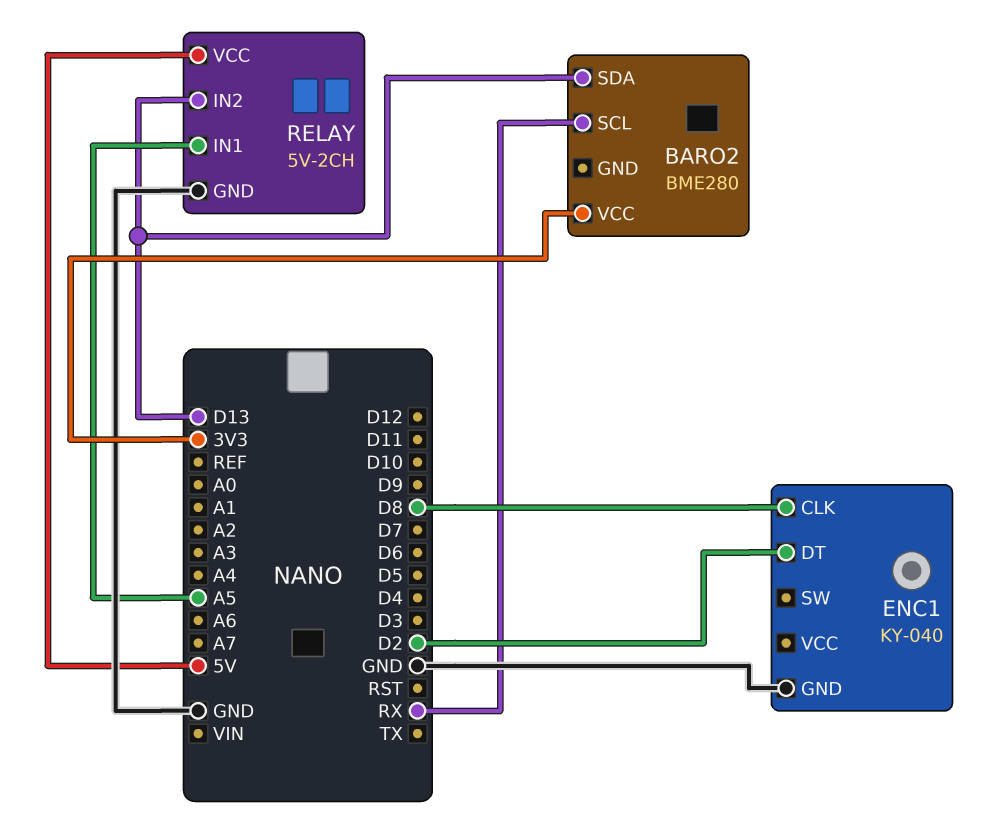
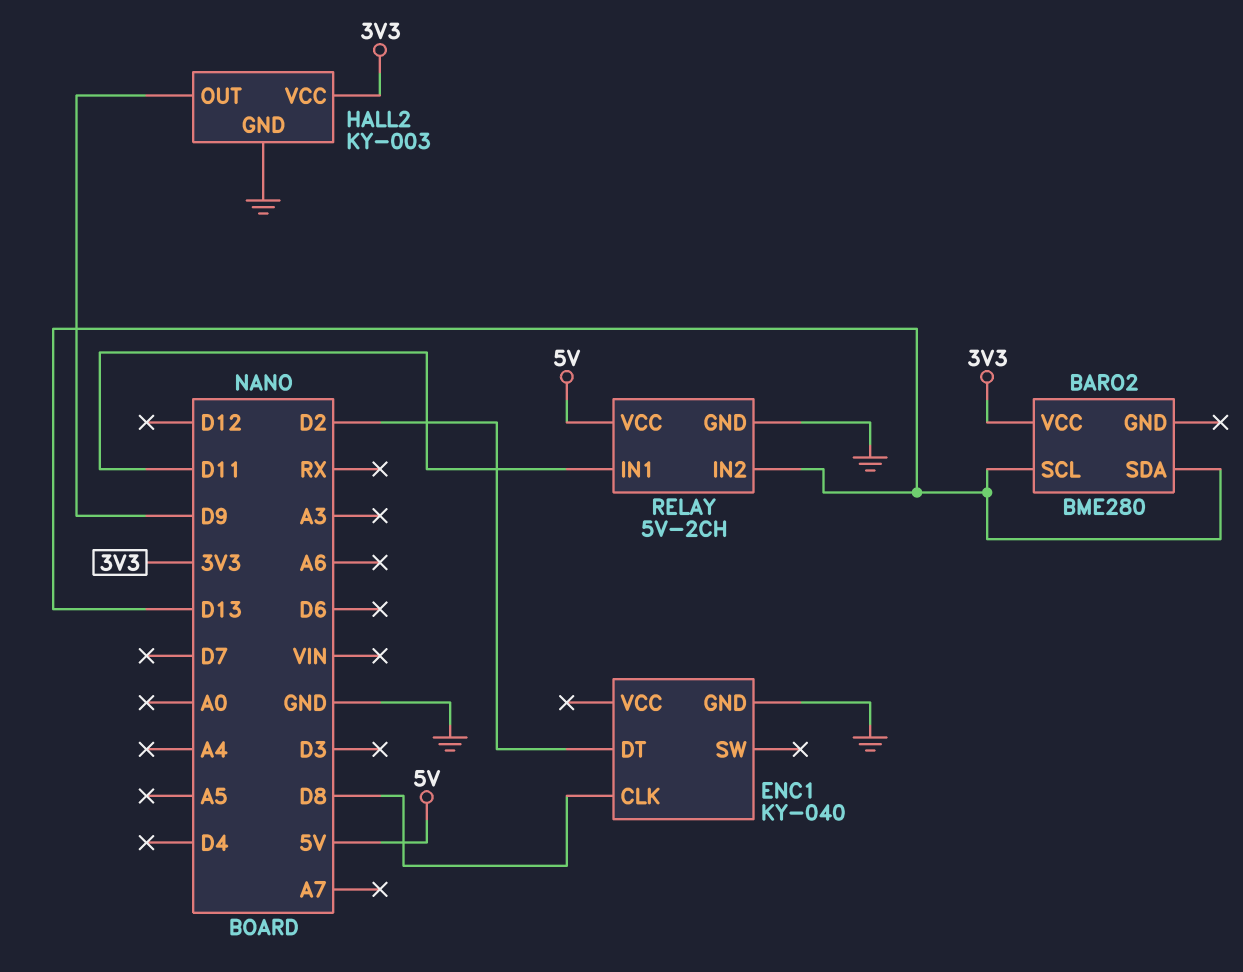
BARO2 pin SCL: RX -> D13
HALL2: none -> KY-003
HALL2 pin GND: none -> GND
HALL2 pin OUT: none -> D9
HALL2 pin VCC: none -> 3V3
RELAY pin IN1: A5 -> D11

